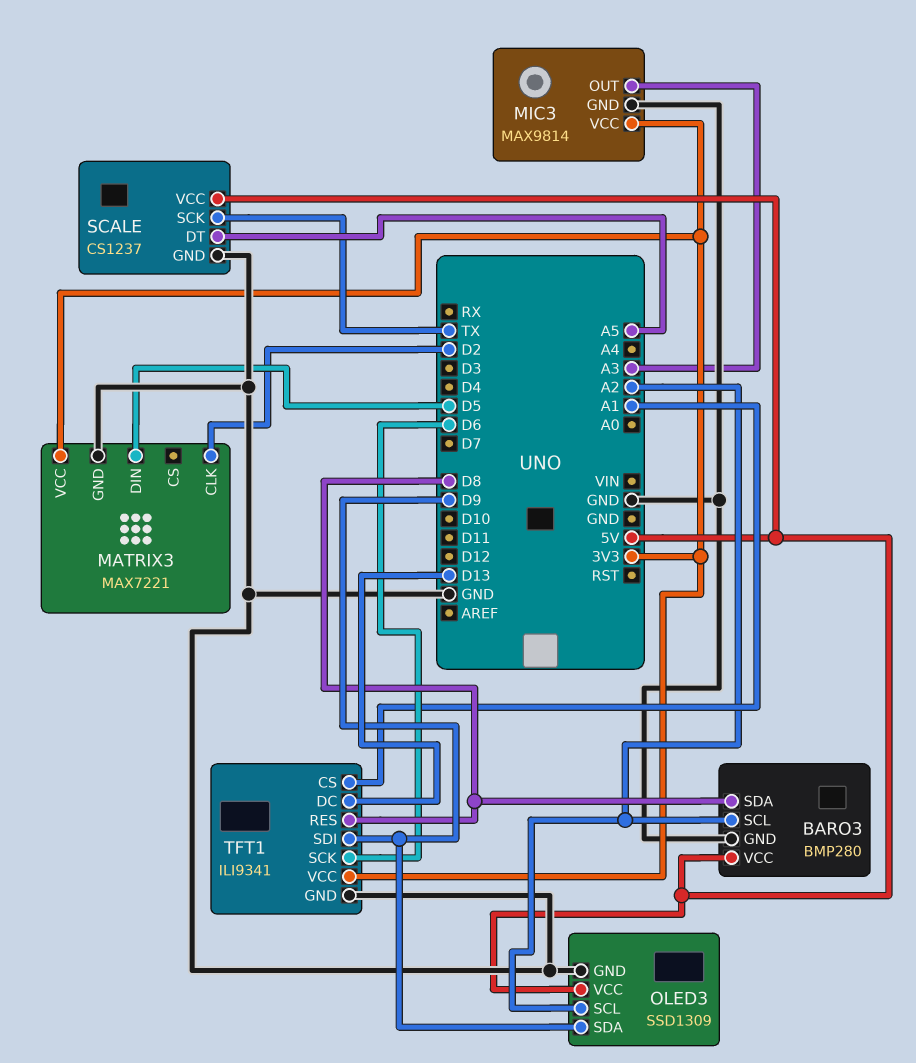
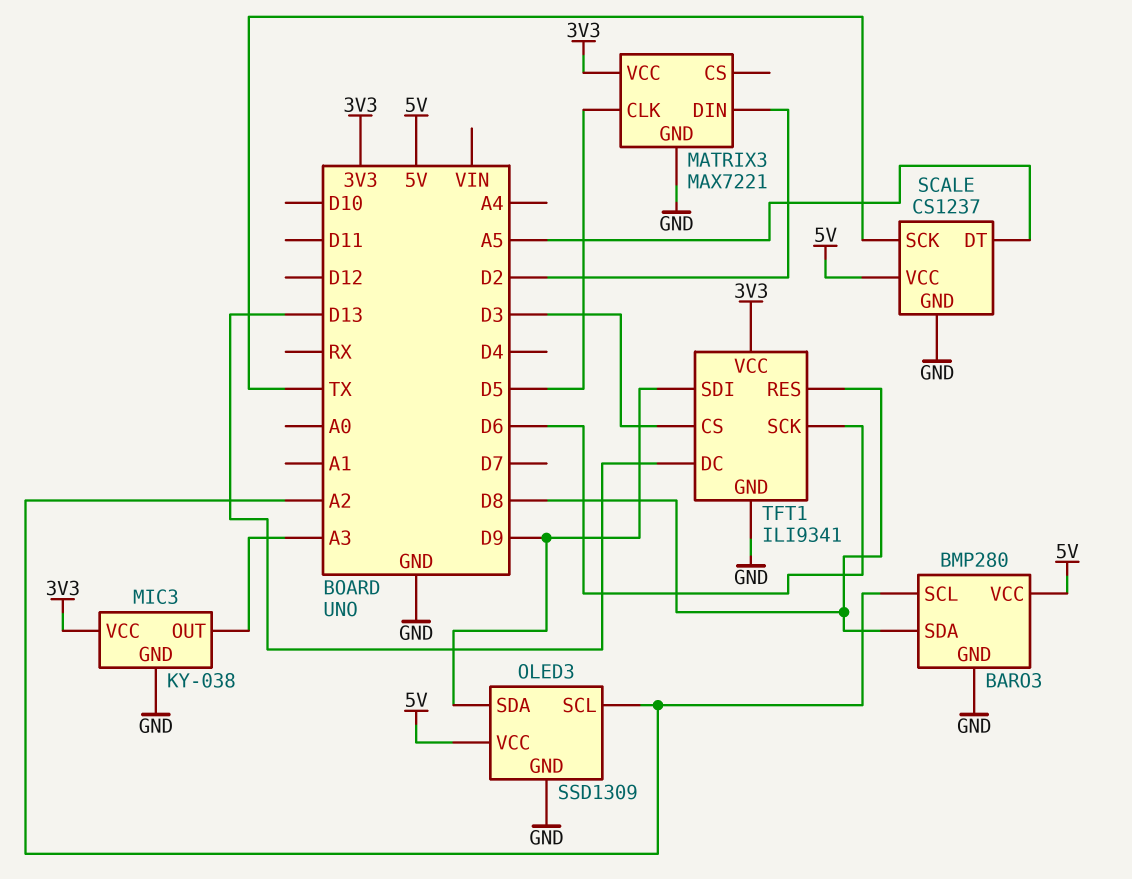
MATRIX3 pin CLK: D2 -> D5
MATRIX3 pin DIN: D5 -> D2
MIC3: MAX9814 -> KY-038
TFT1 pin CS: A1 -> D3

